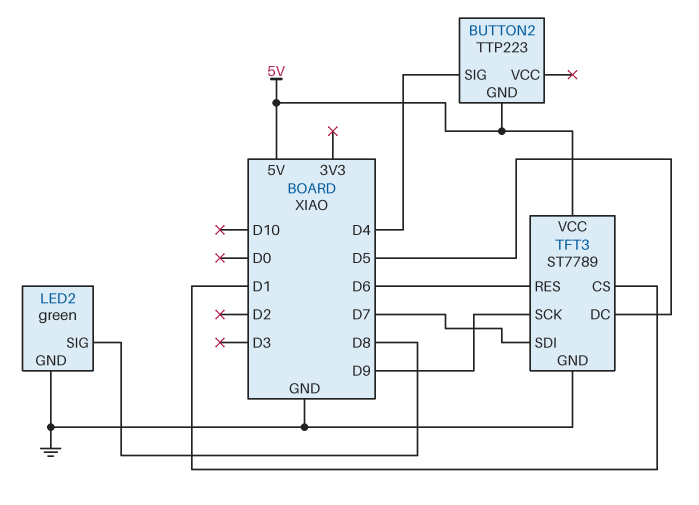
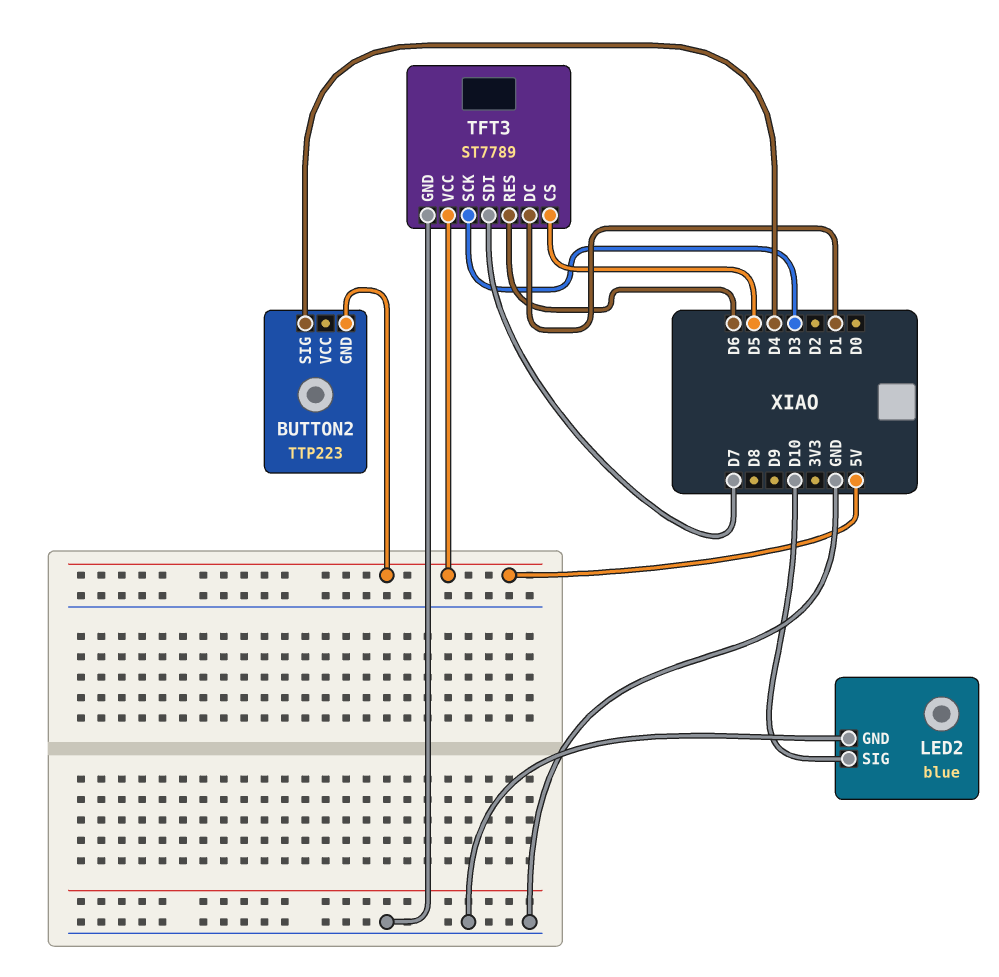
LED2: green -> blue
LED2 pin SIG: D8 -> D10
TFT3 pin CS: D1 -> D5
TFT3 pin DC: D5 -> D1
TFT3 pin SCK: D9 -> D3

